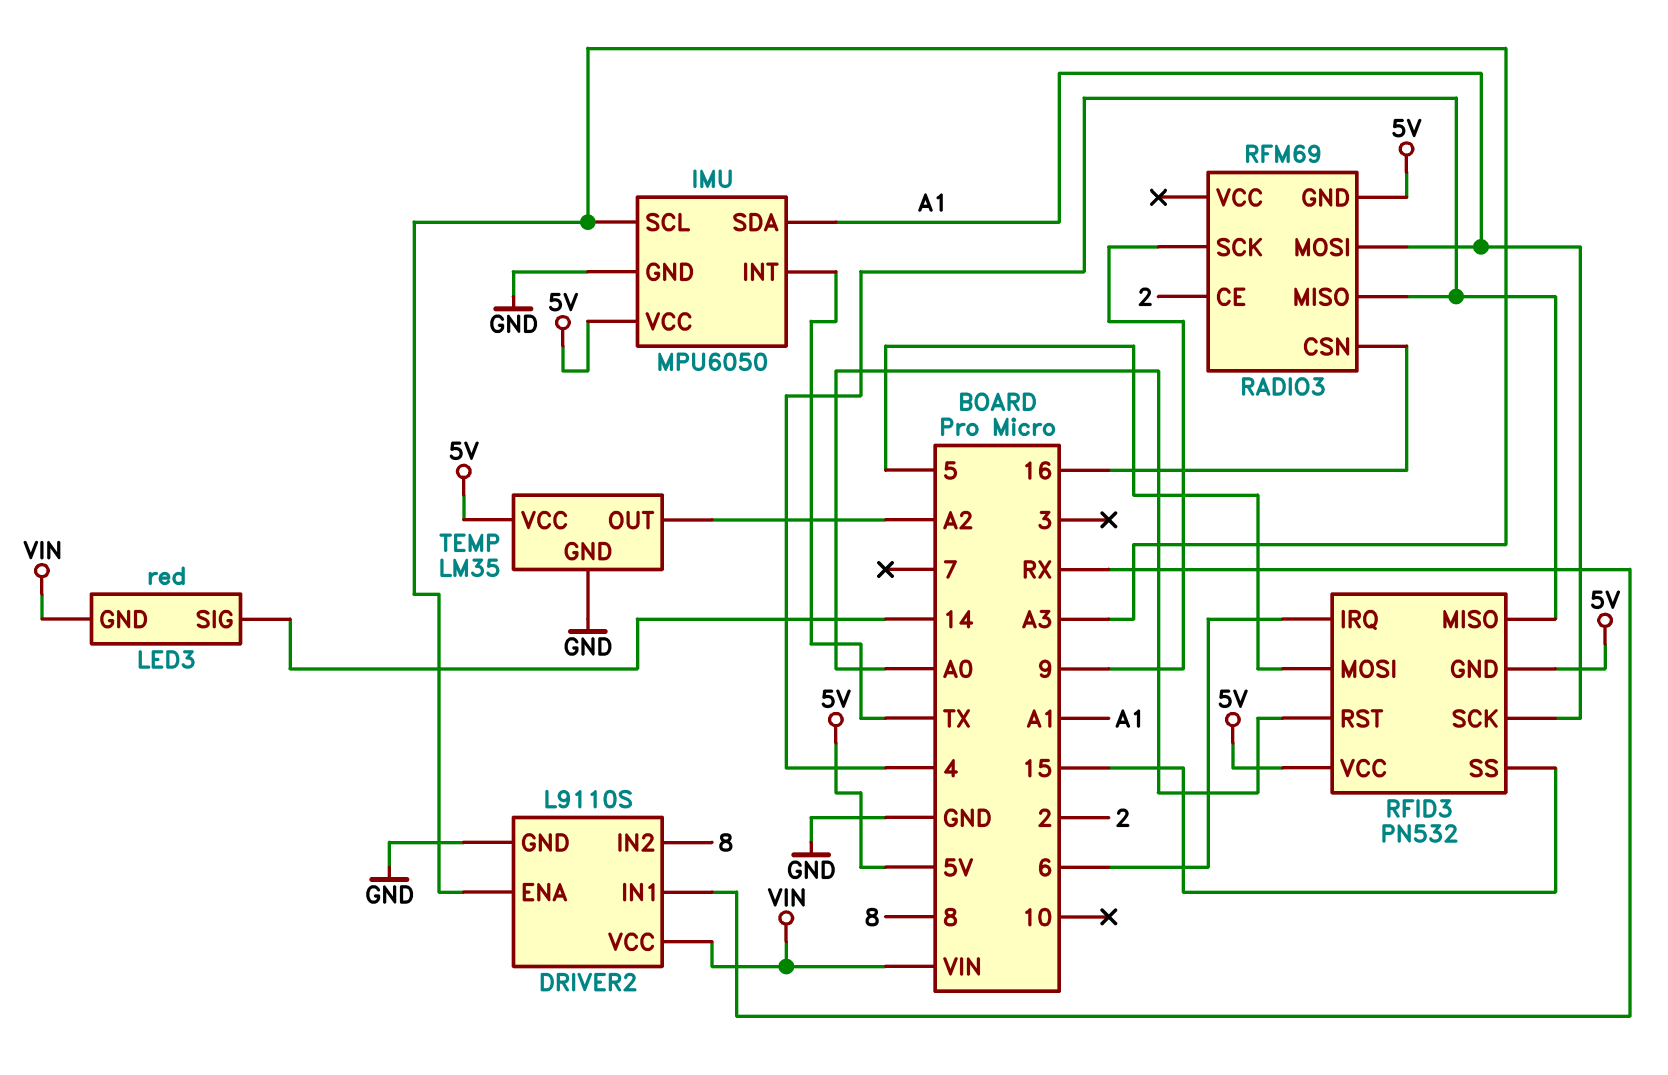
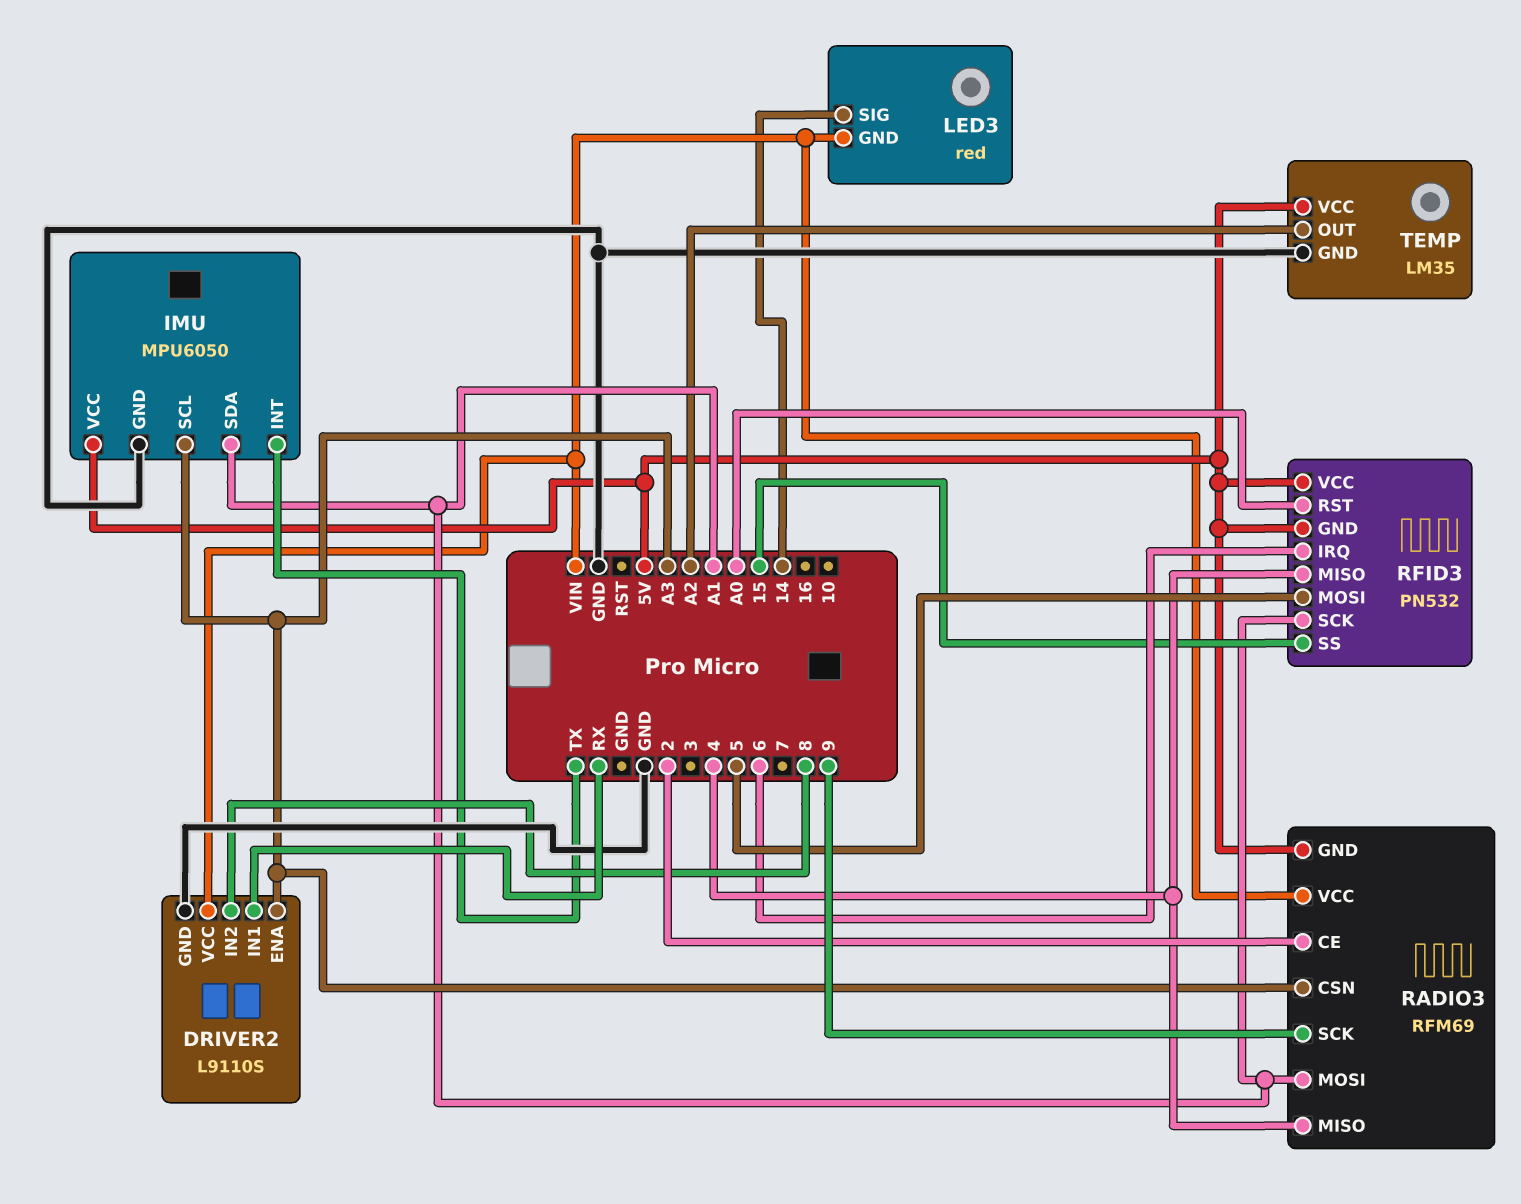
RADIO3 pin CSN: 16 -> A3
RADIO3 pin VCC: none -> VIN

